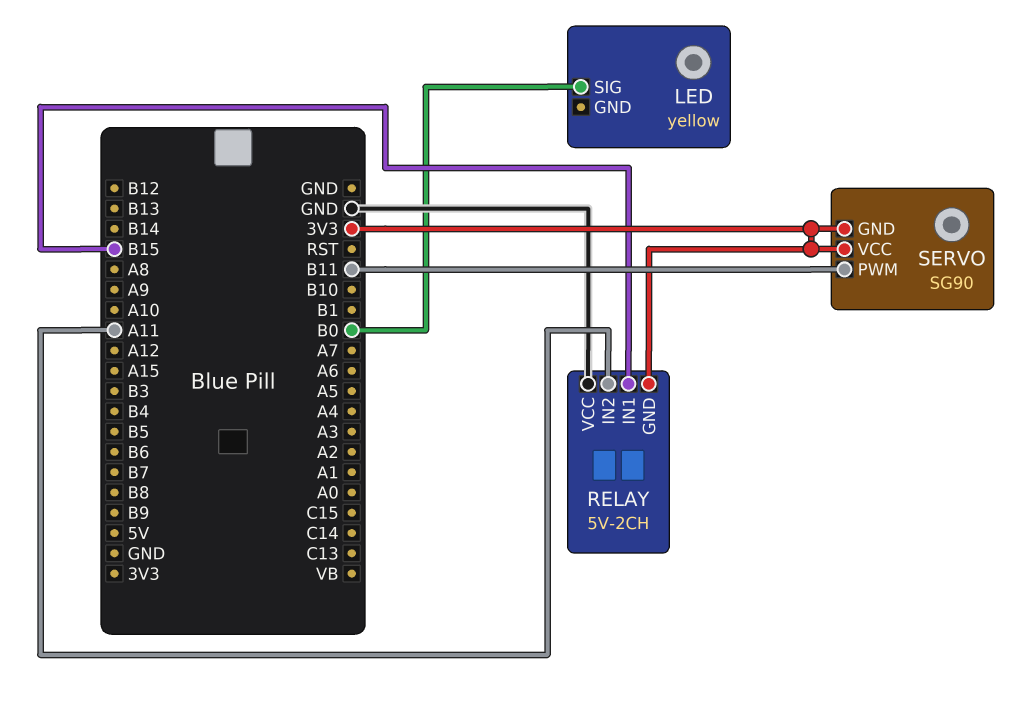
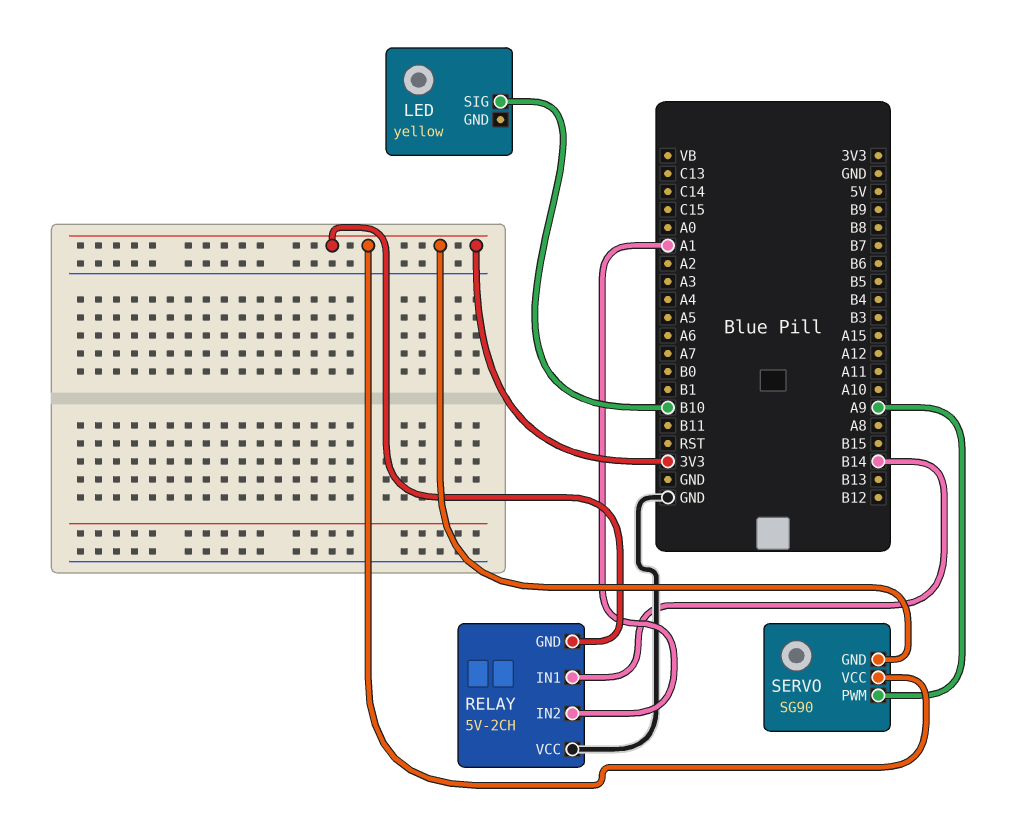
LED pin SIG: B0 -> B10
RELAY pin IN1: B15 -> B14
RELAY pin IN2: A11 -> A1
SERVO pin PWM: B11 -> A9

